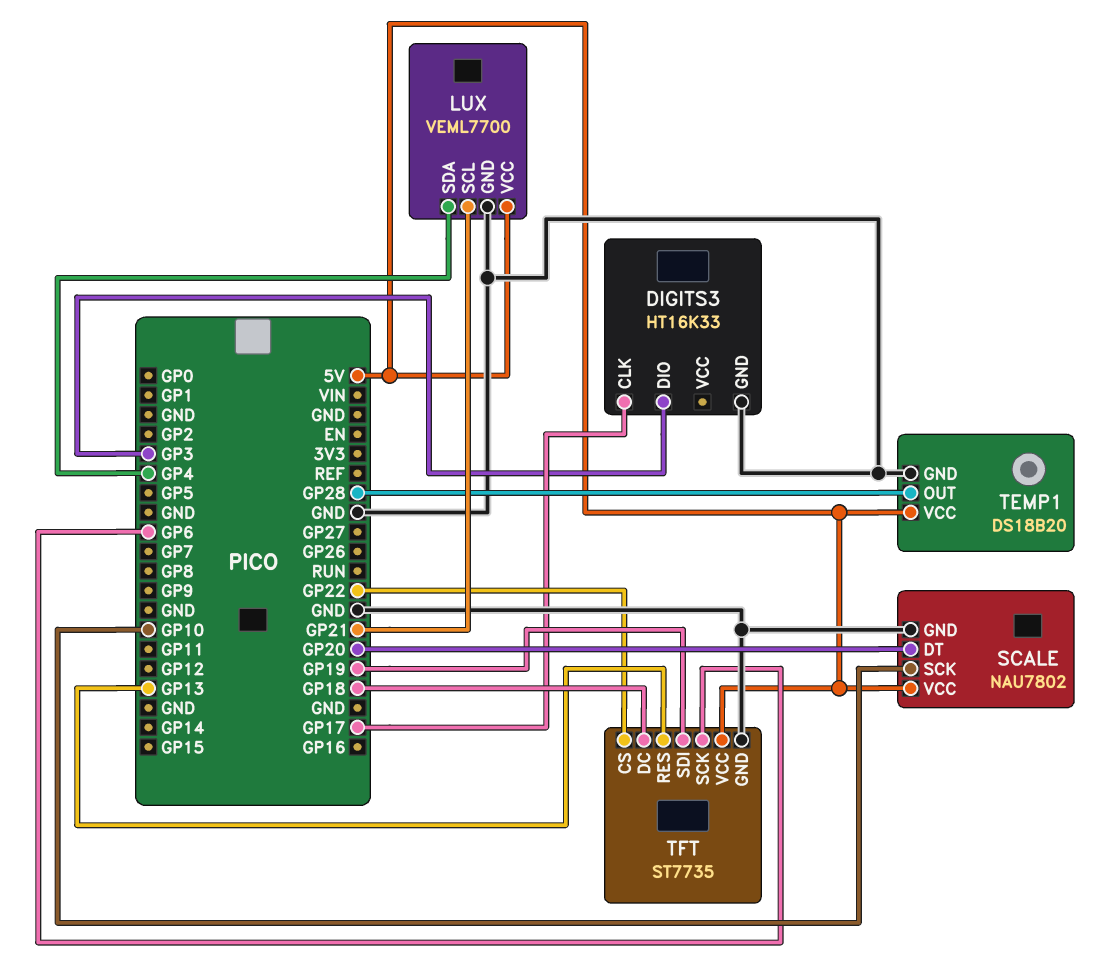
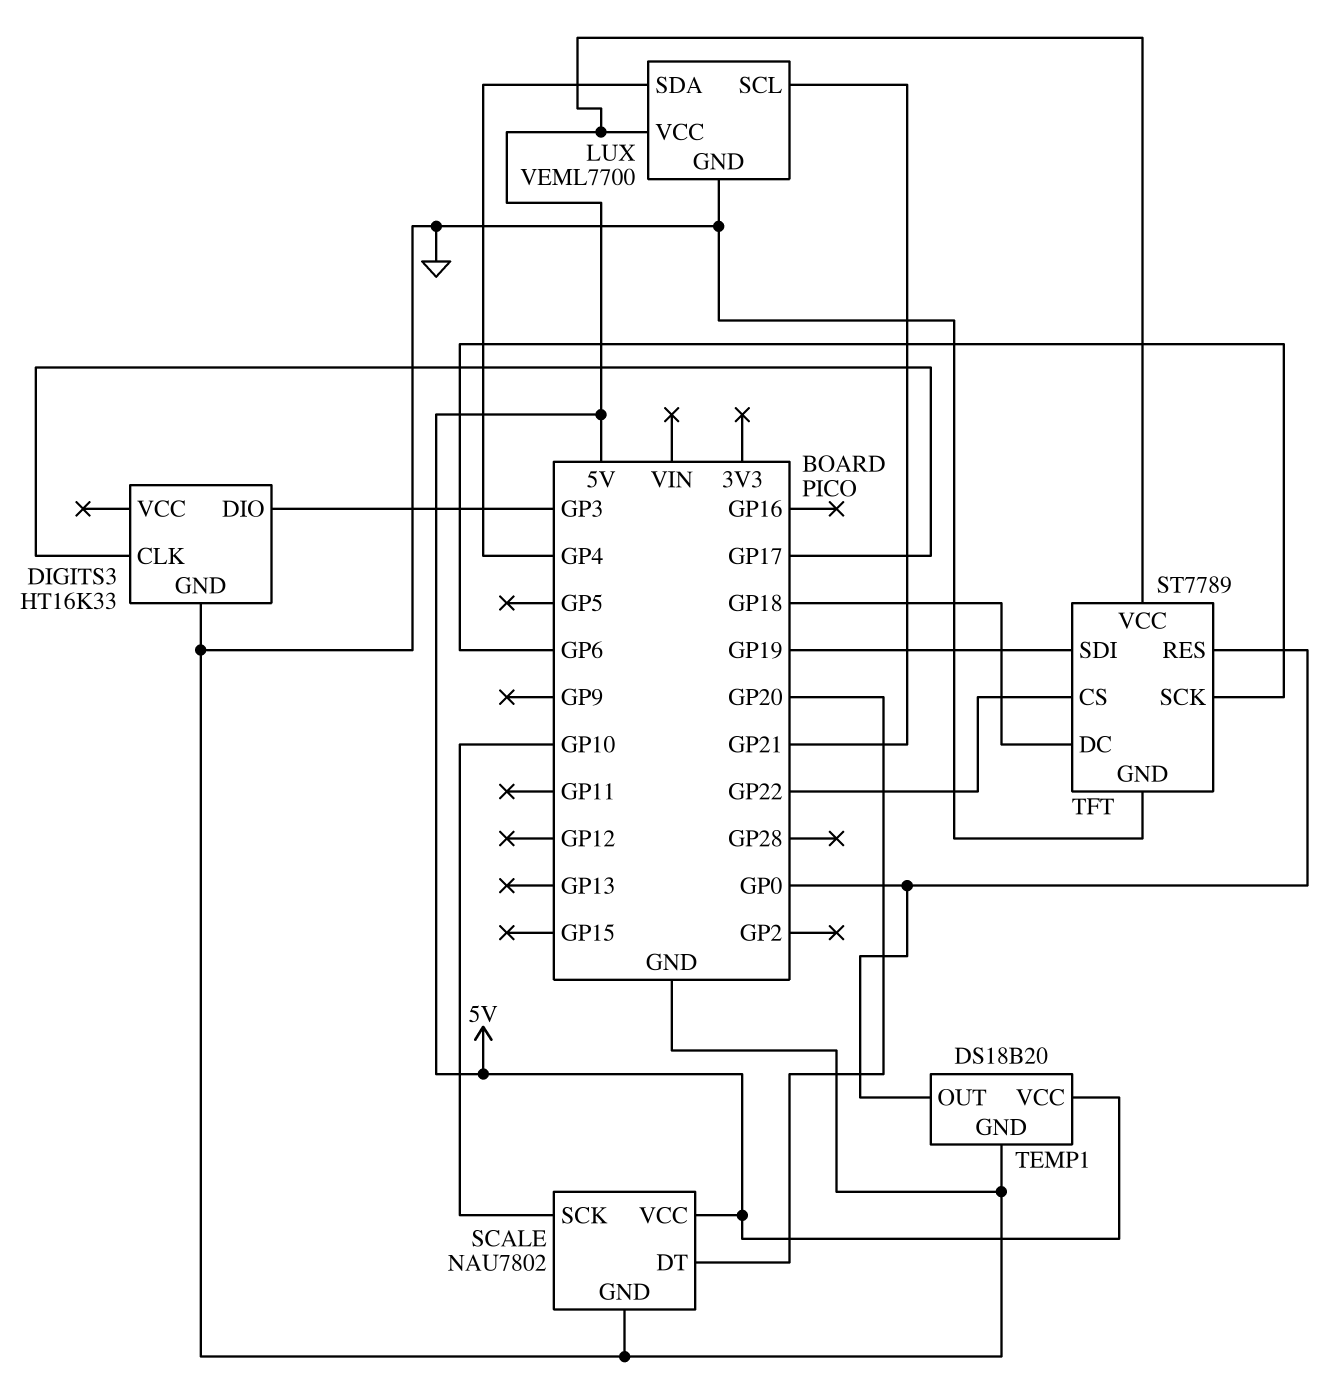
TEMP1 pin OUT: GP28 -> GP0
TFT: ST7735 -> ST7789
TFT pin RES: GP13 -> GP0

